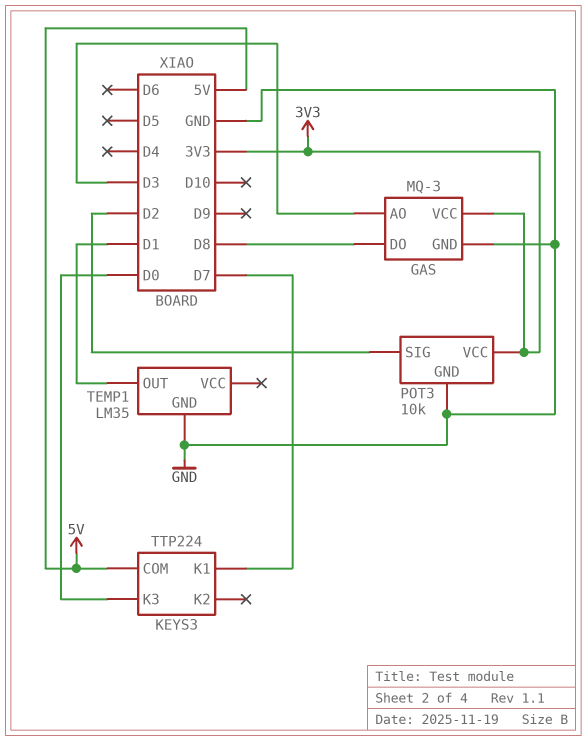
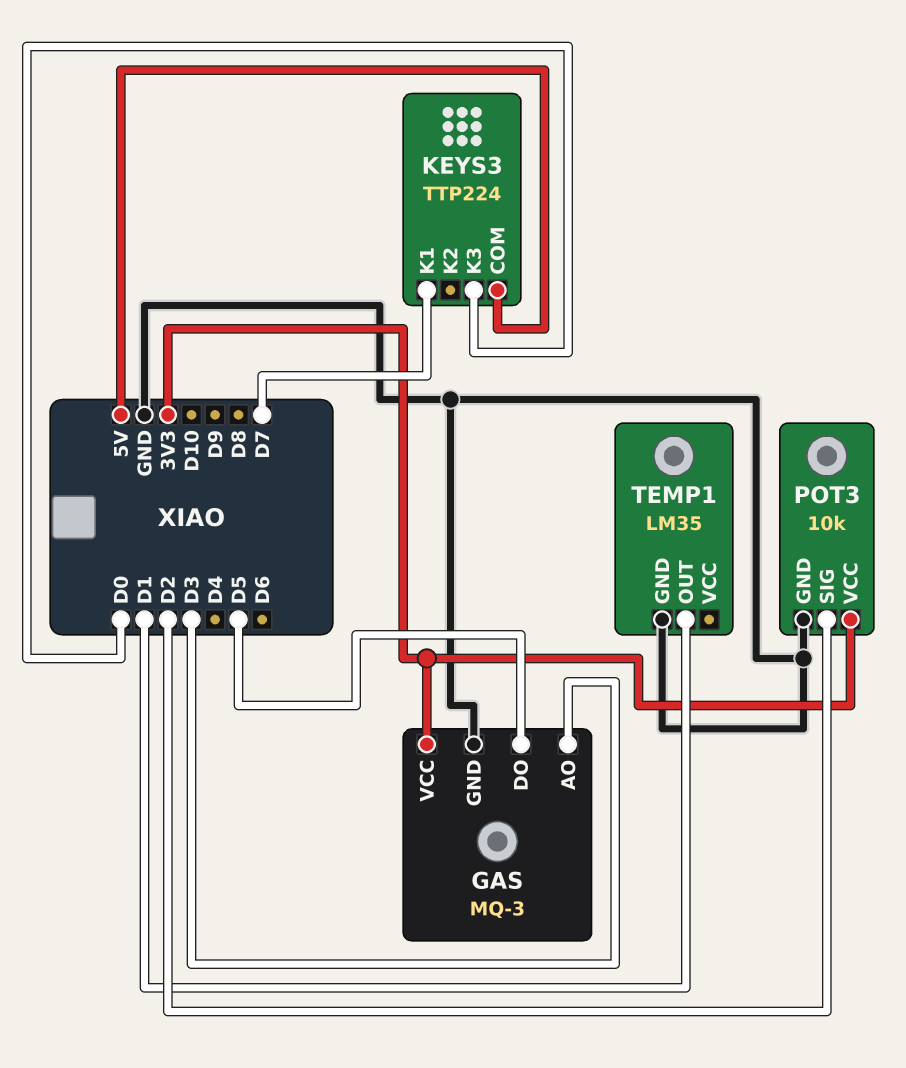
GAS pin DO: D8 -> D5

